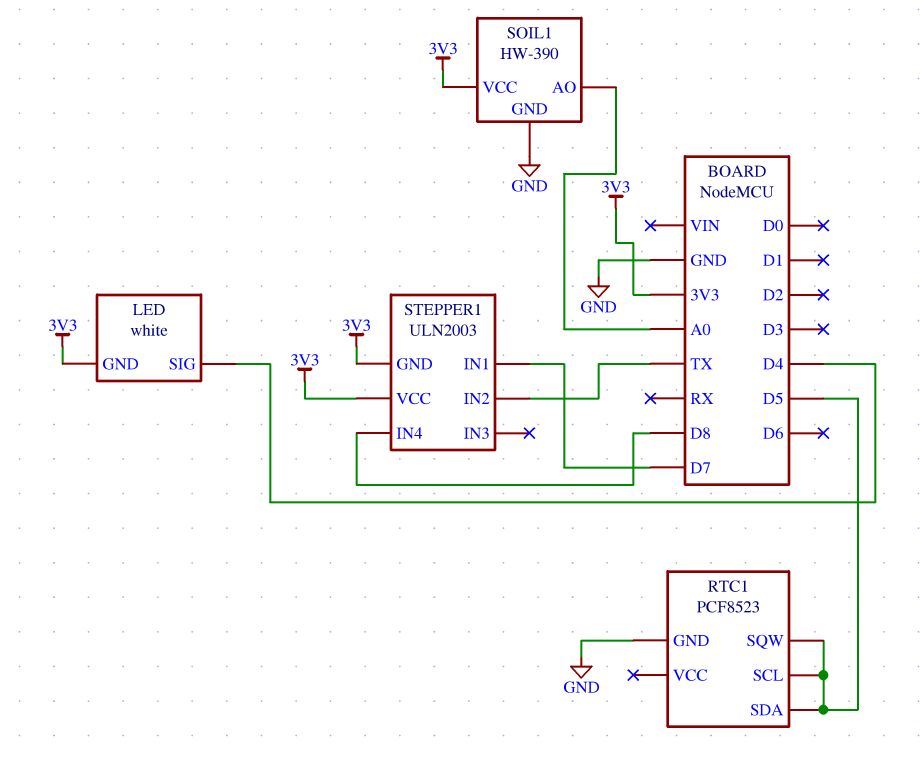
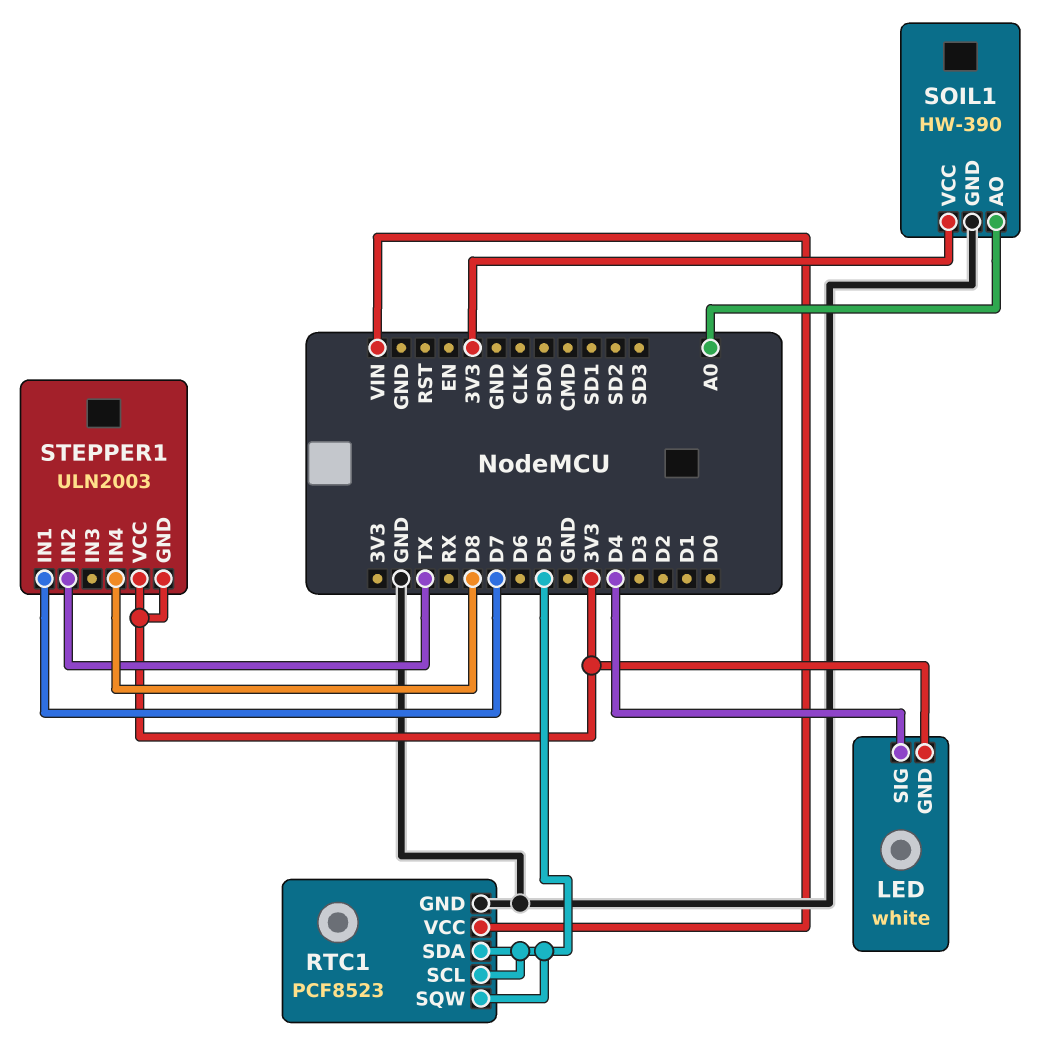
RTC1 pin VCC: none -> VIN

